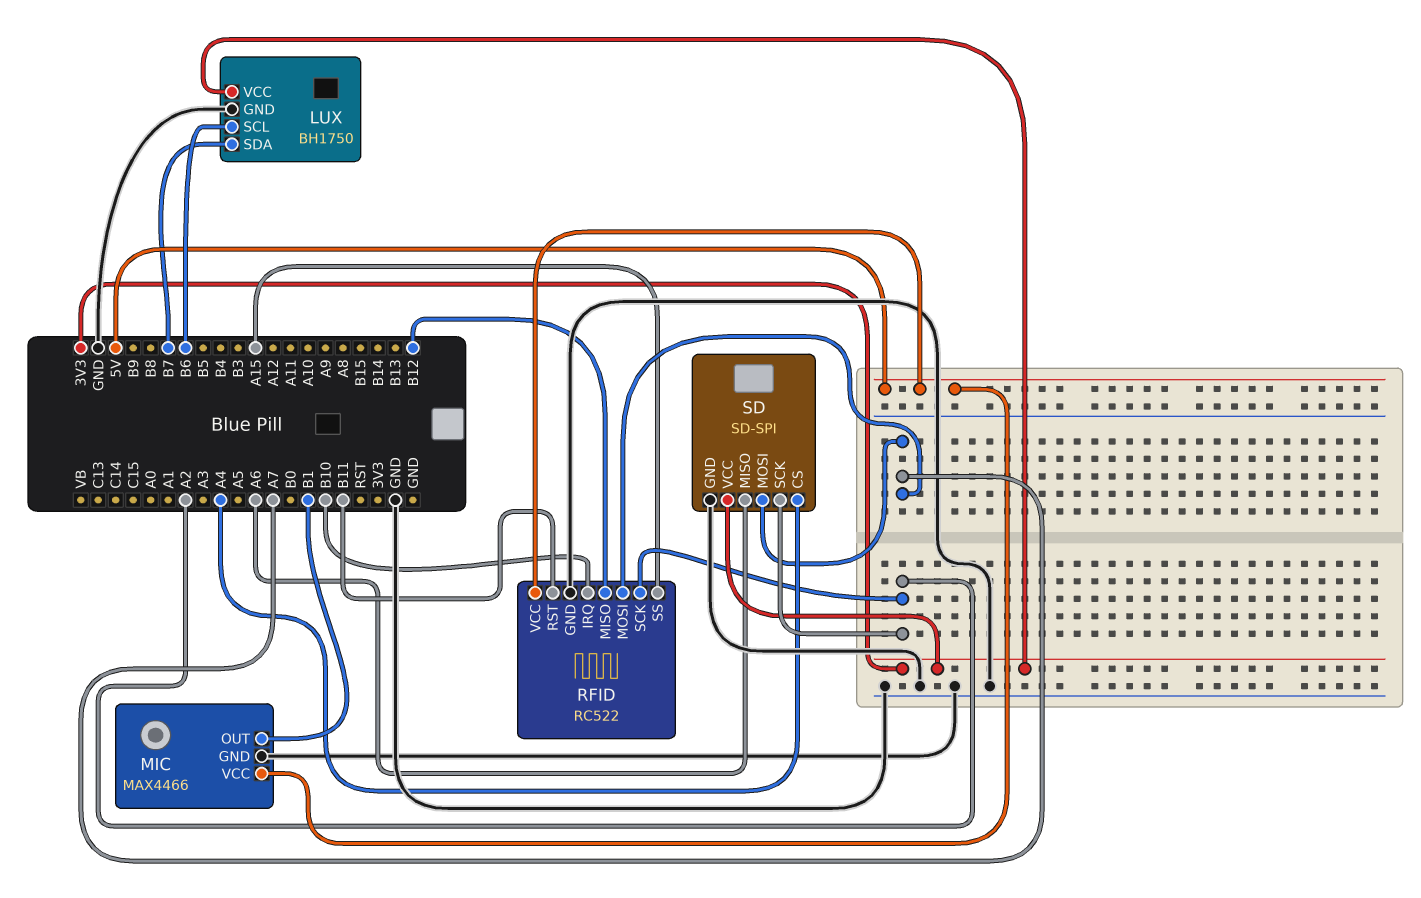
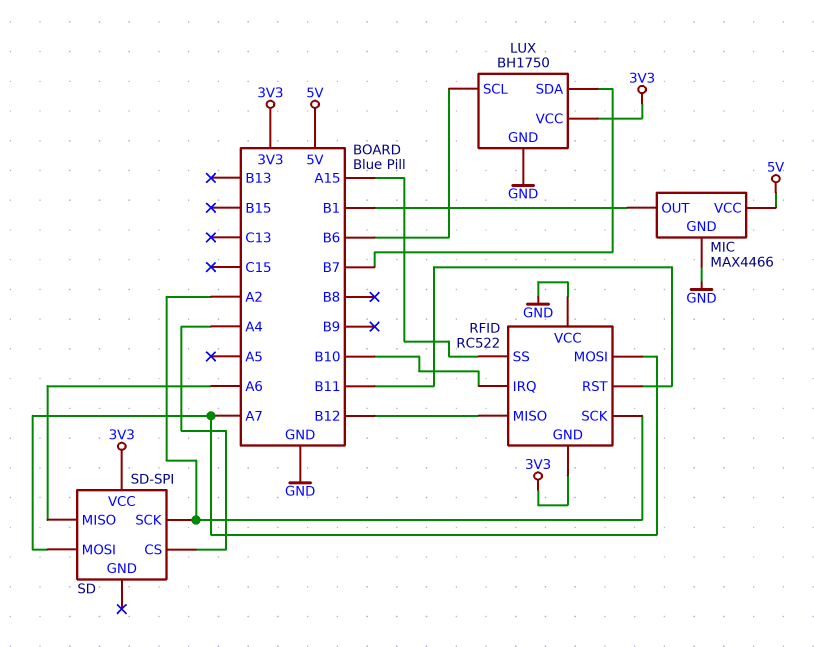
RFID pin GND: GND -> 3V3
RFID pin VCC: 5V -> GND
SD pin GND: GND -> none

